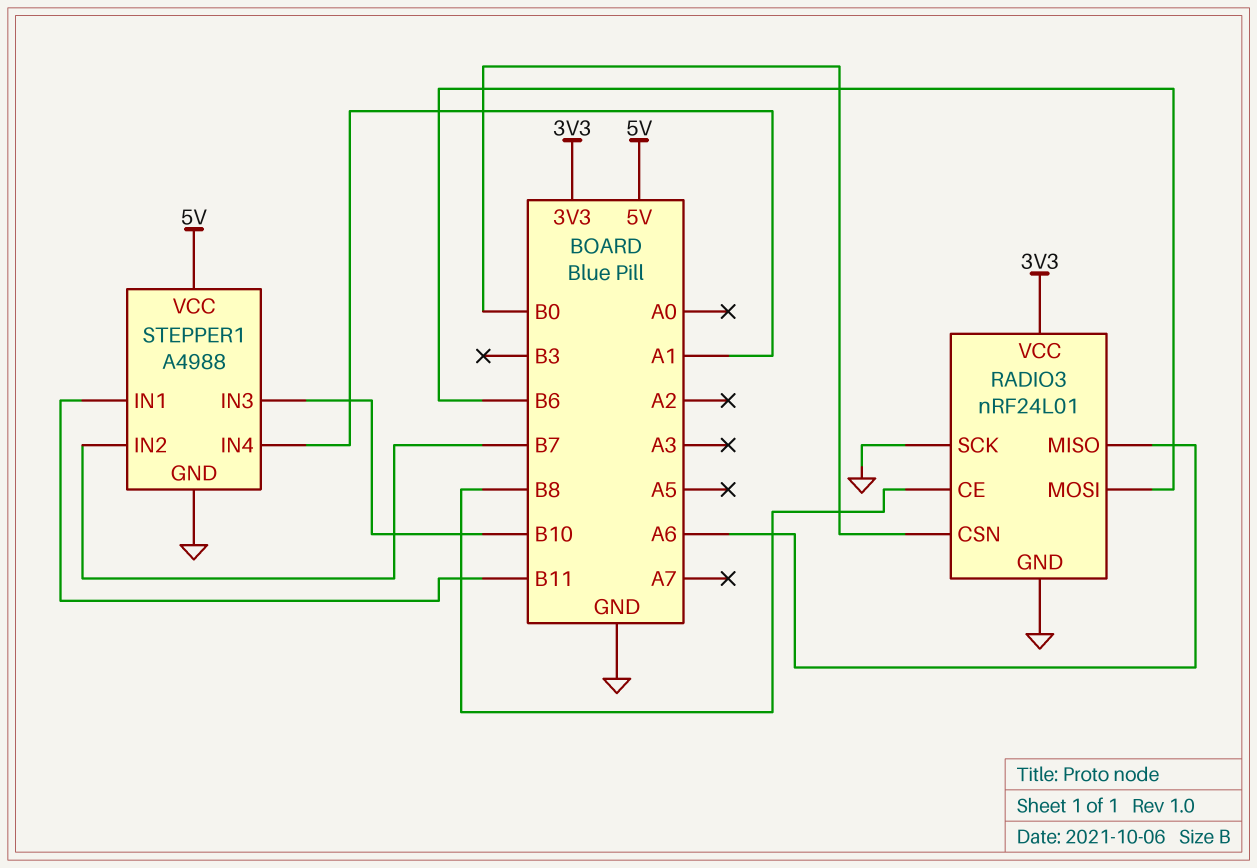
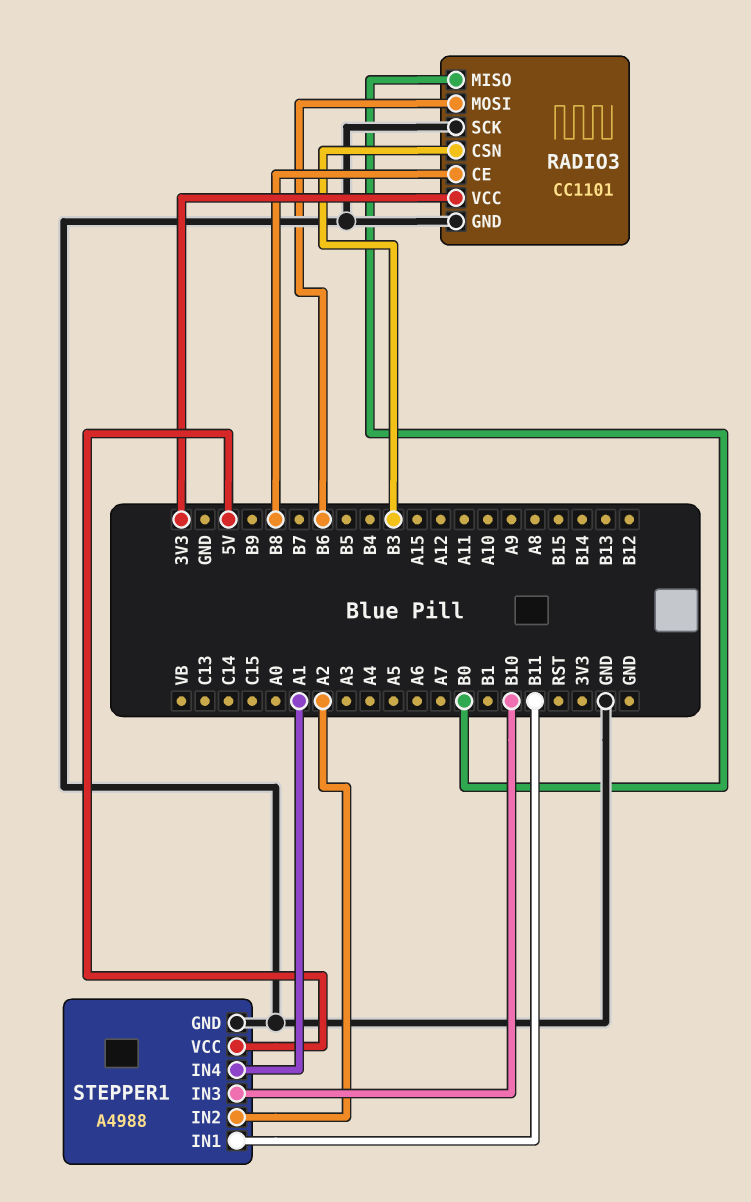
RADIO3: nRF24L01 -> CC1101
RADIO3 pin CSN: B0 -> B3
RADIO3 pin MISO: A6 -> B0
STEPPER1 pin IN2: B7 -> A2

